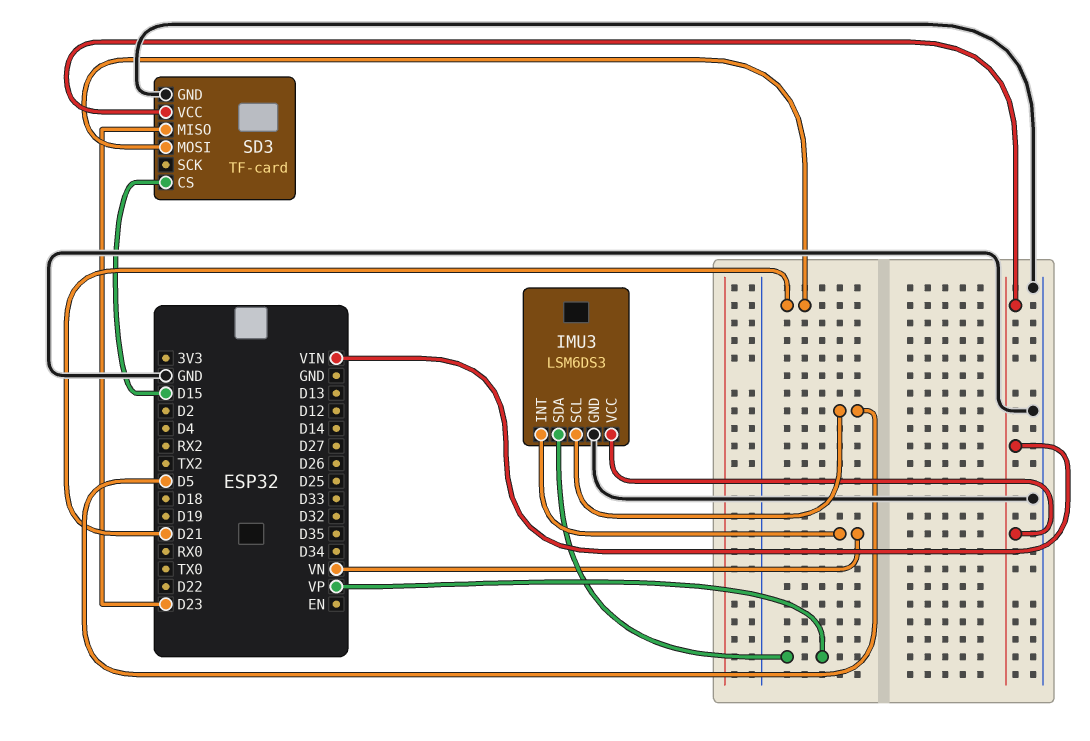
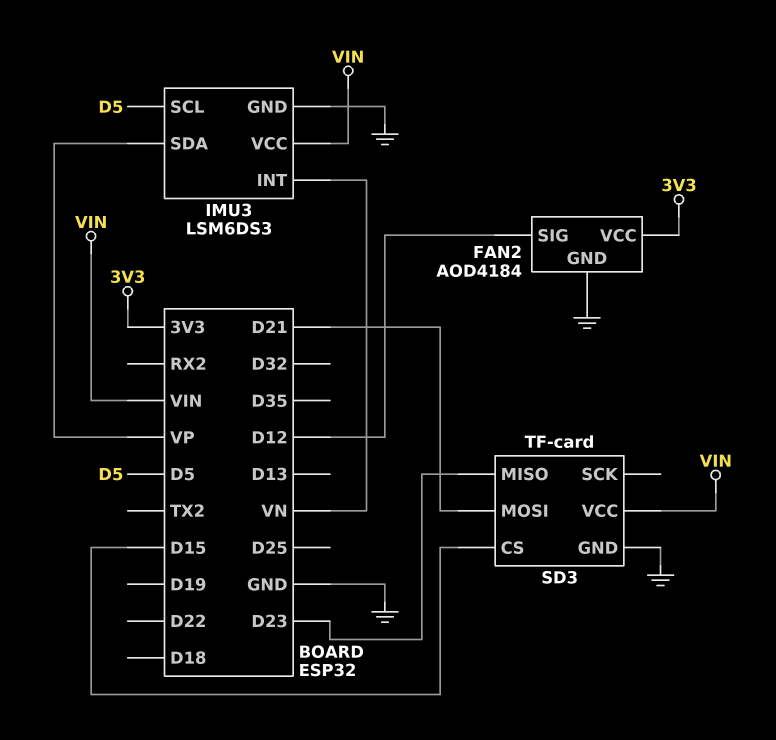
FAN2: none -> AOD4184
FAN2 pin GND: none -> GND
FAN2 pin SIG: none -> D12
FAN2 pin VCC: none -> 3V3

